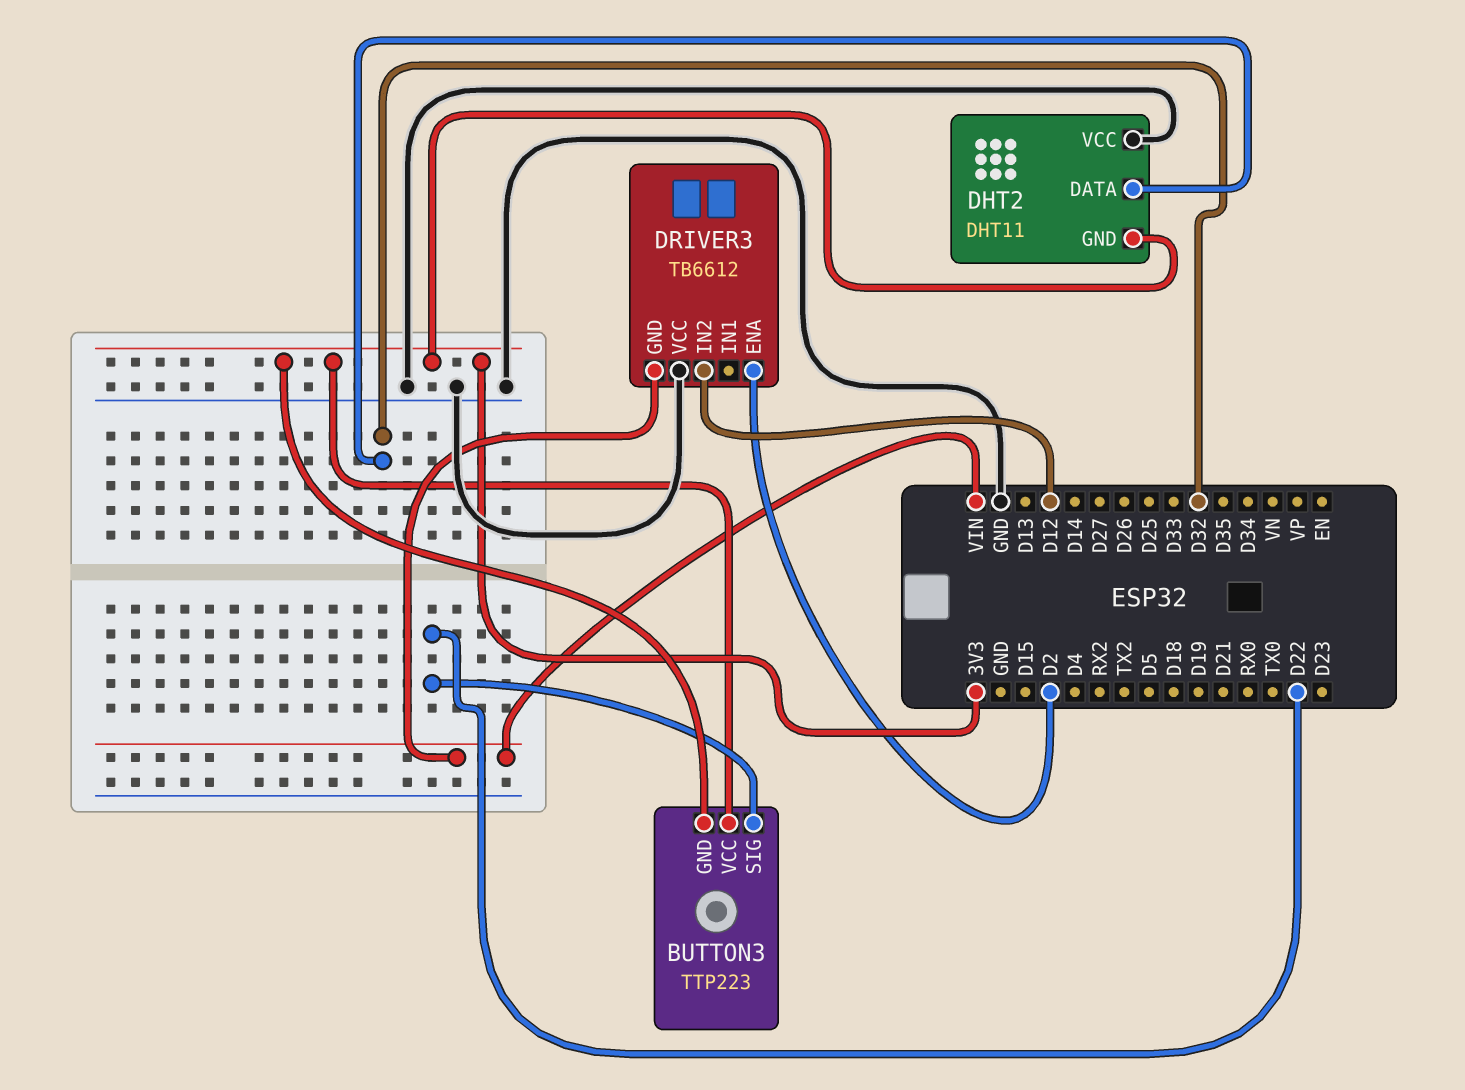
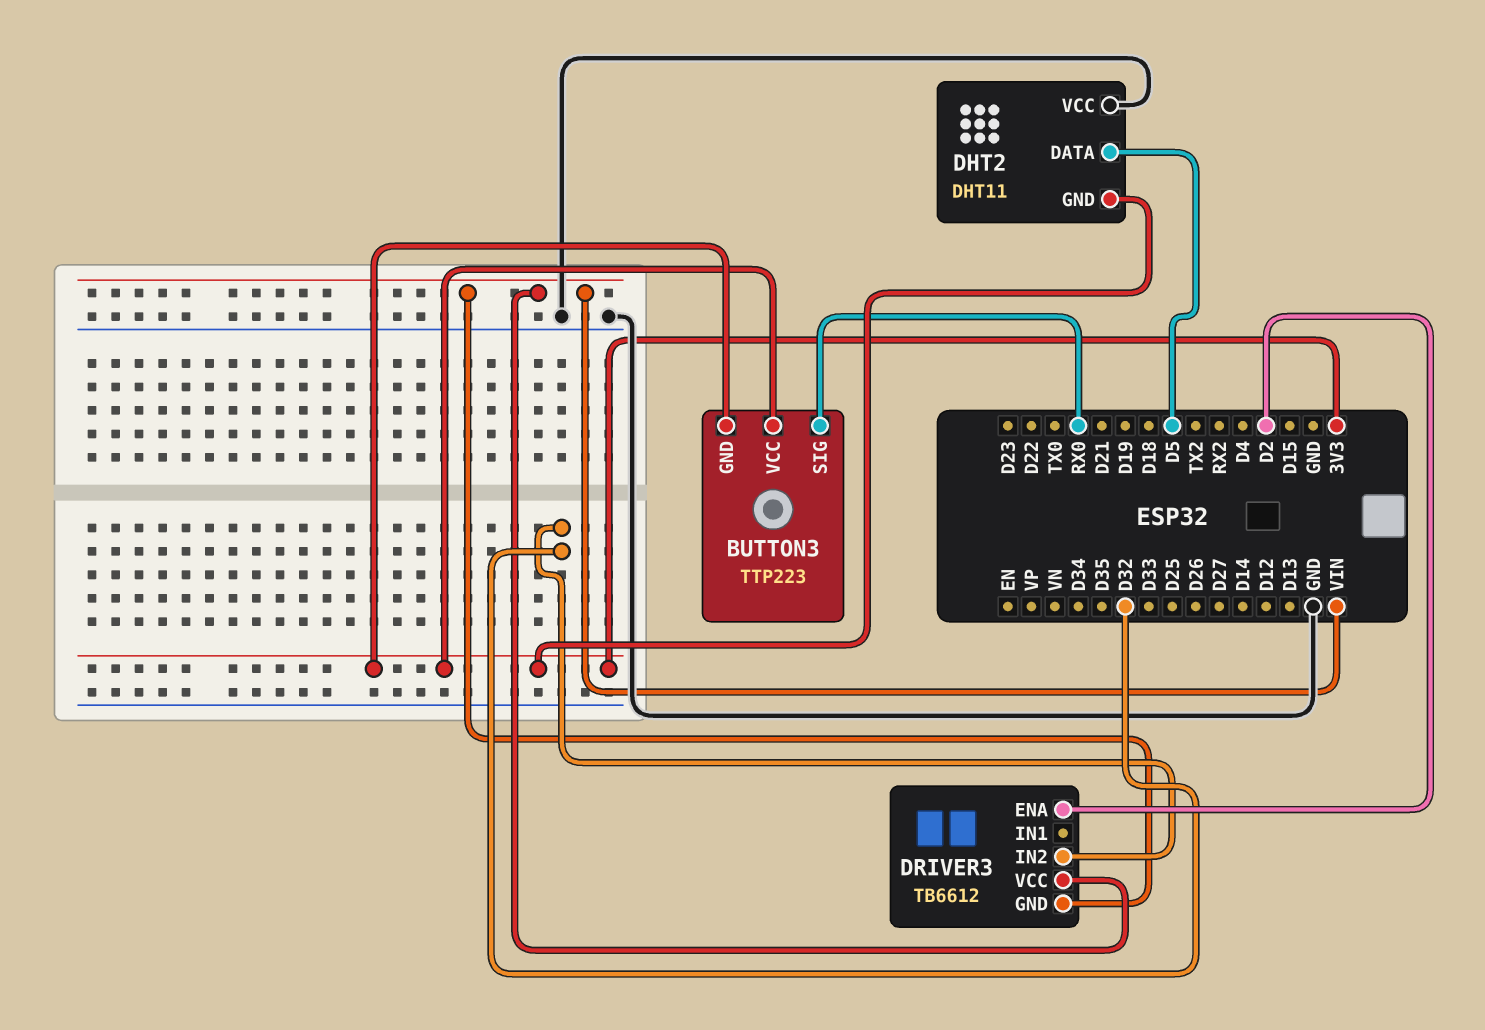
BUTTON3 pin SIG: D22 -> RX0
DHT2 pin DATA: D32 -> D5
DRIVER3 pin IN2: D12 -> D32
DRIVER3 pin VCC: GND -> VIN

